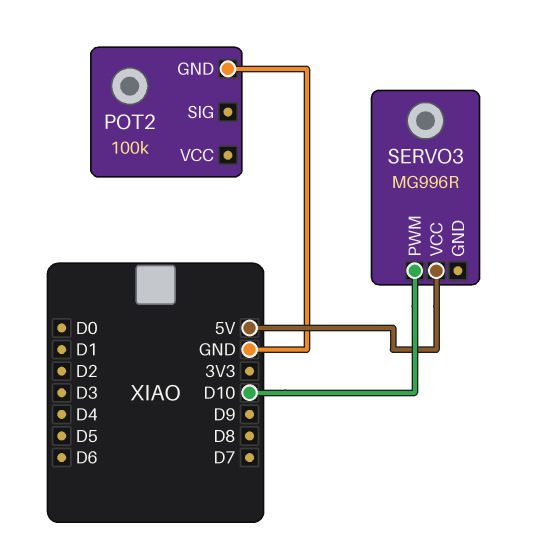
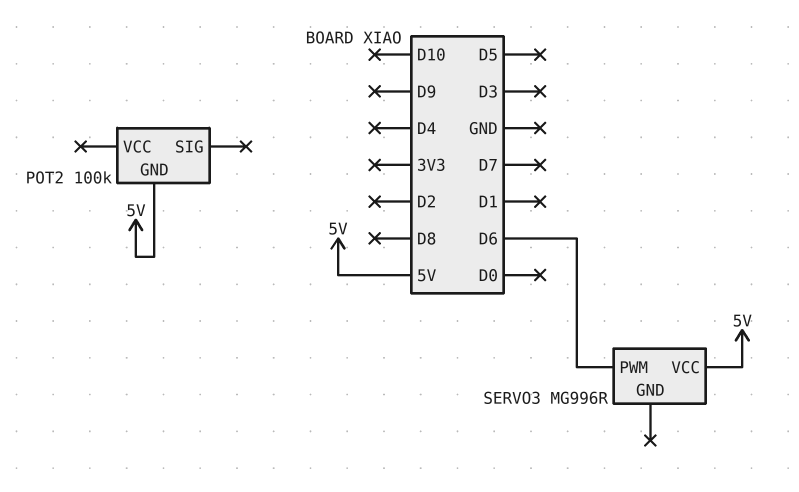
POT2 pin GND: GND -> 5V
SERVO3 pin PWM: D10 -> D6

